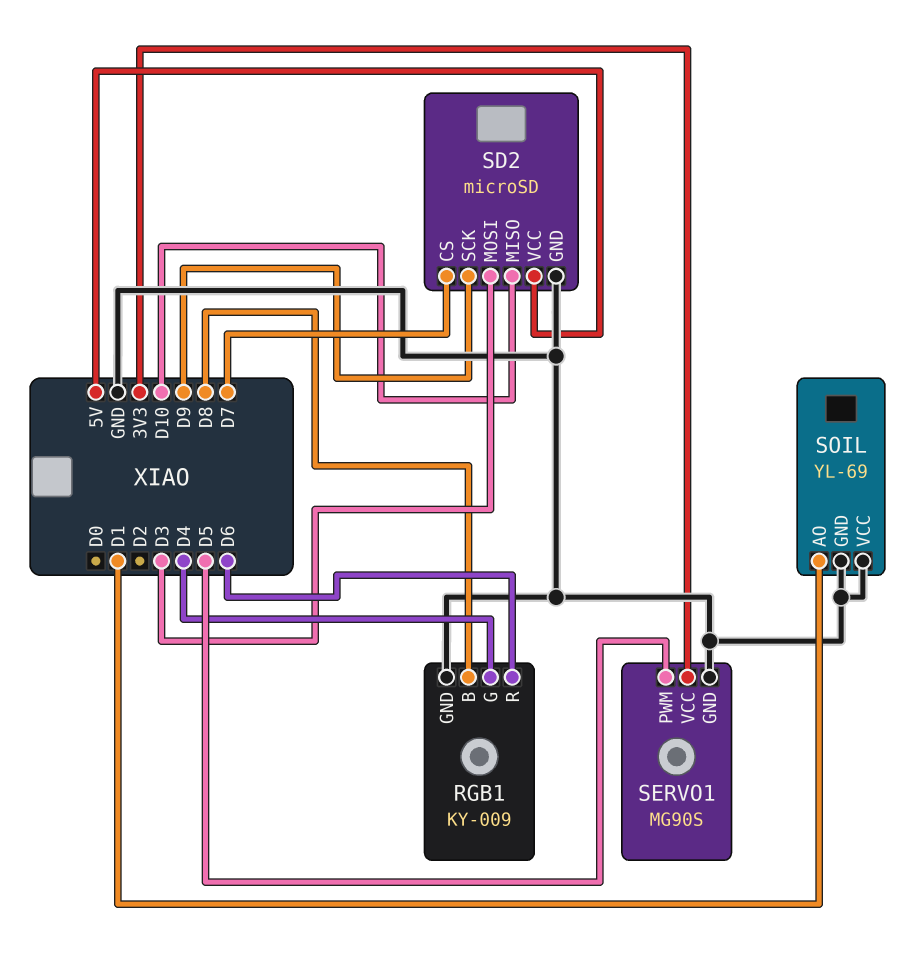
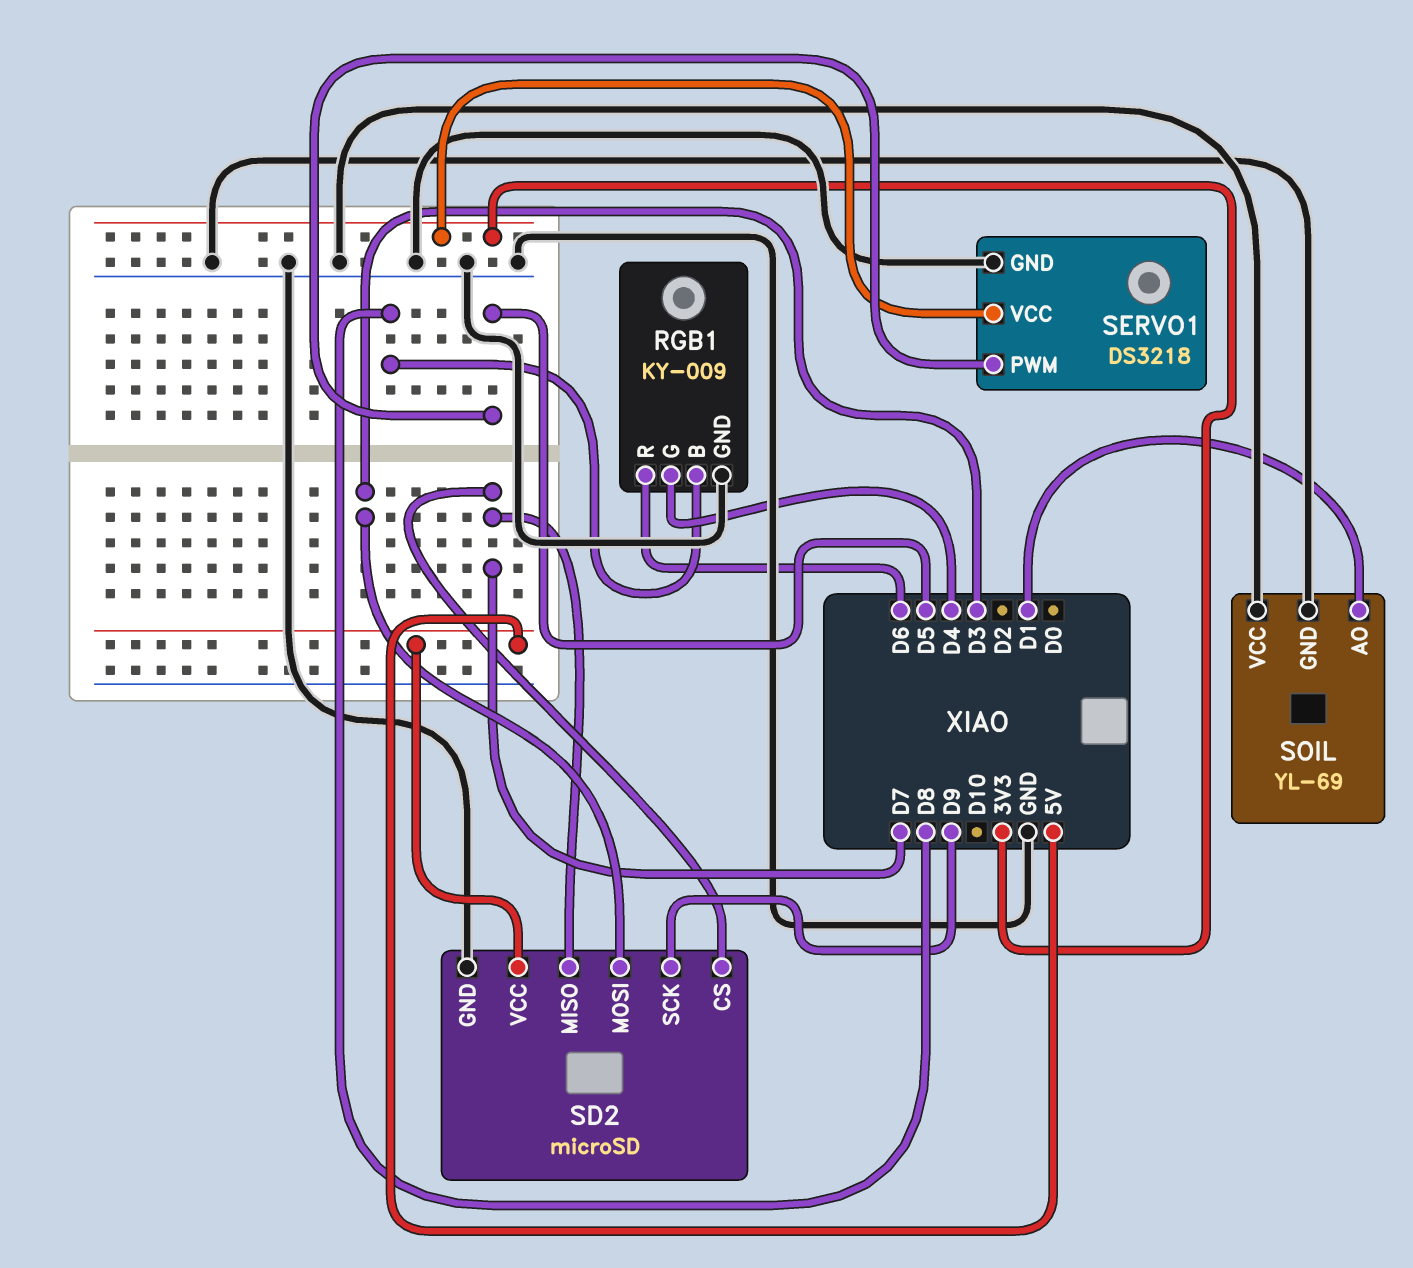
SD2 pin MISO: D10 -> D7
SERVO1: MG90S -> DS3218

